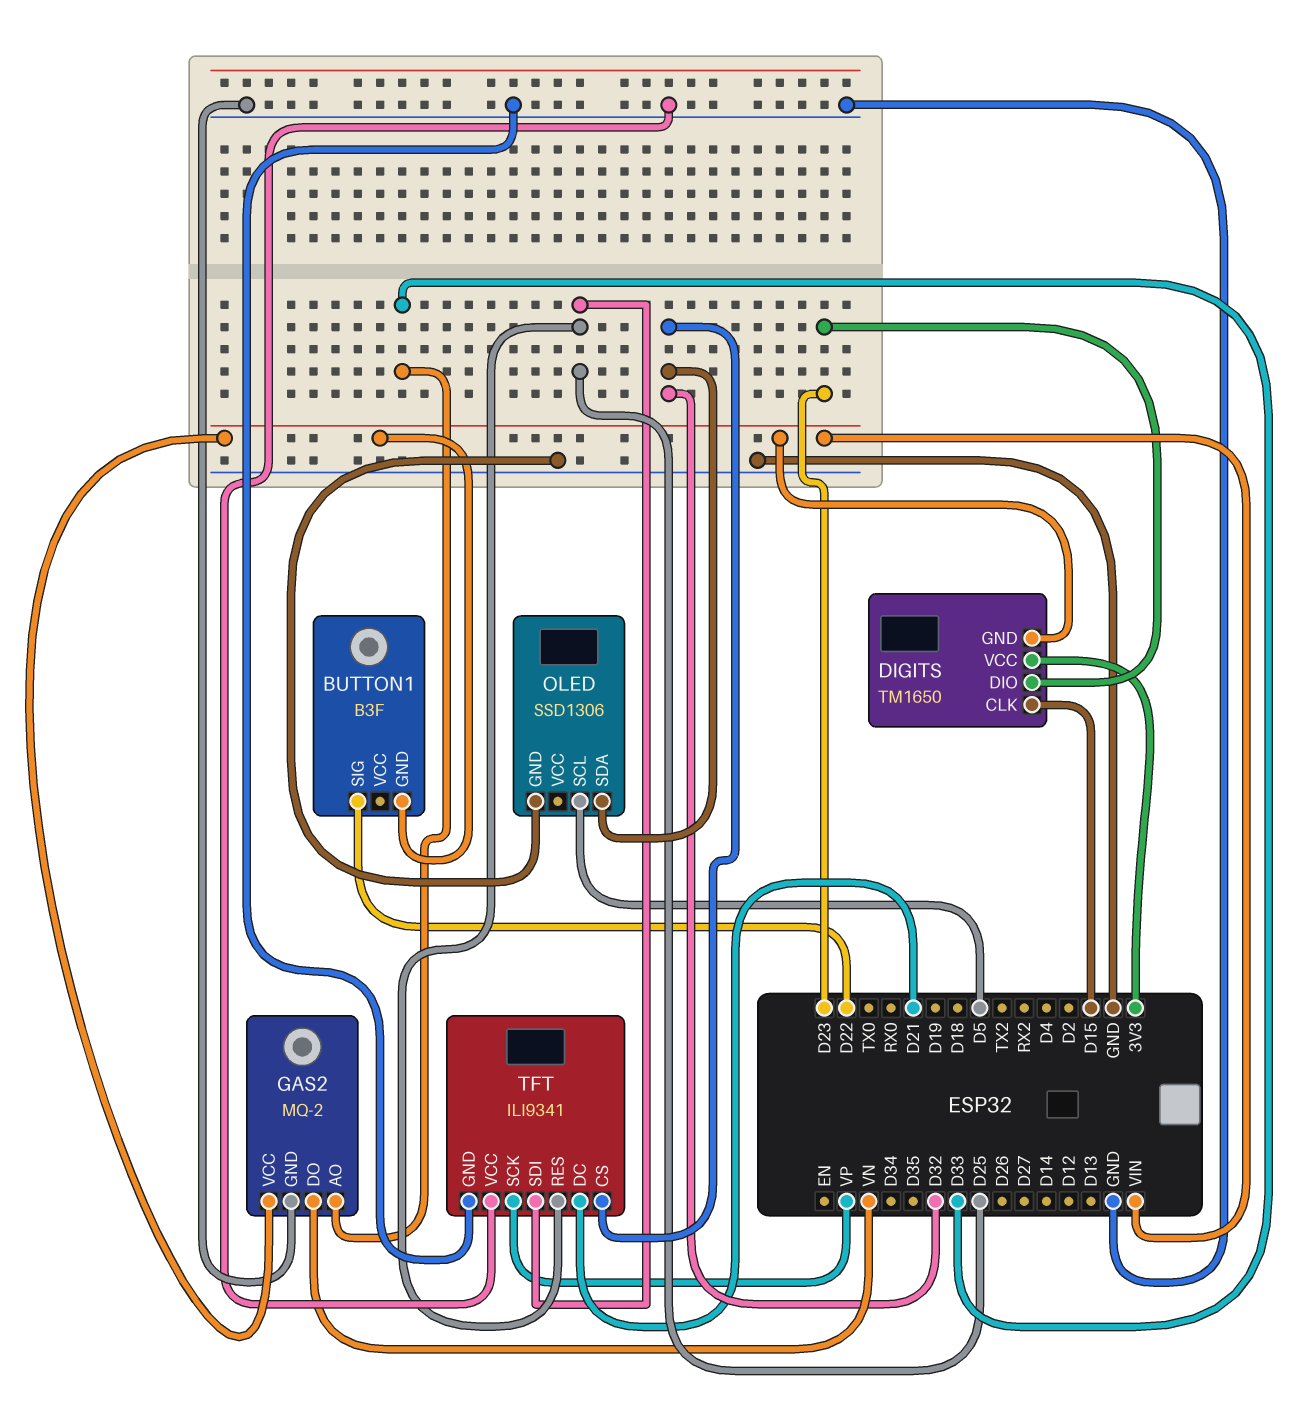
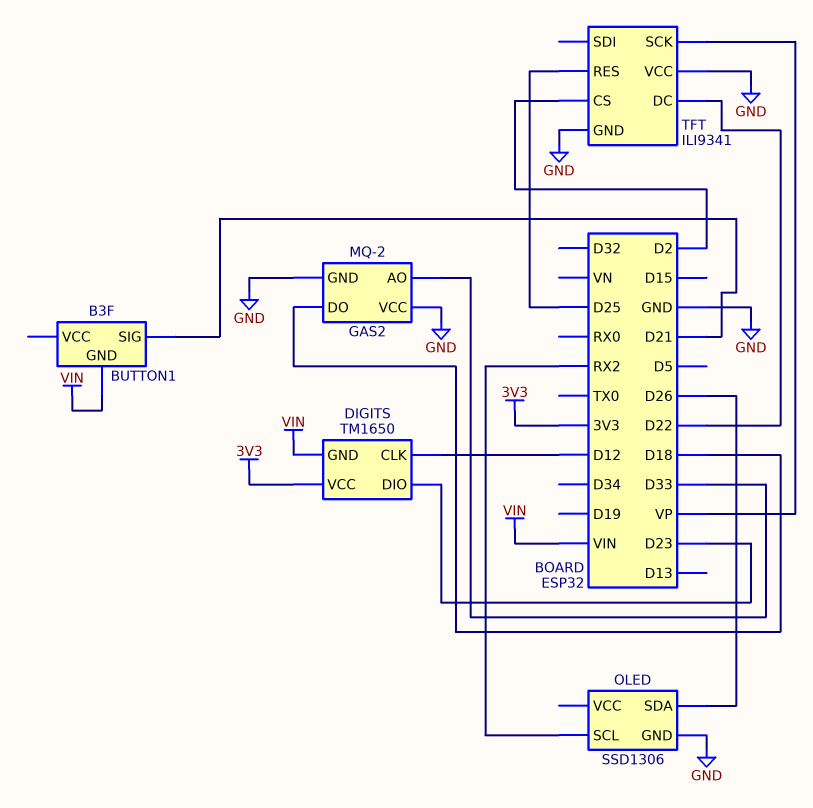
BUTTON1 pin SIG: D22 -> D21
DIGITS pin CLK: D15 -> D12
GAS2 pin DO: VN -> D18
GAS2 pin VCC: VIN -> GND
OLED pin SCL: D5 -> RX2
OLED pin SDA: D32 -> D26
TFT pin CS: D32 -> D2
TFT pin DC: D21 -> D22
TFT pin SDI: D25 -> none

